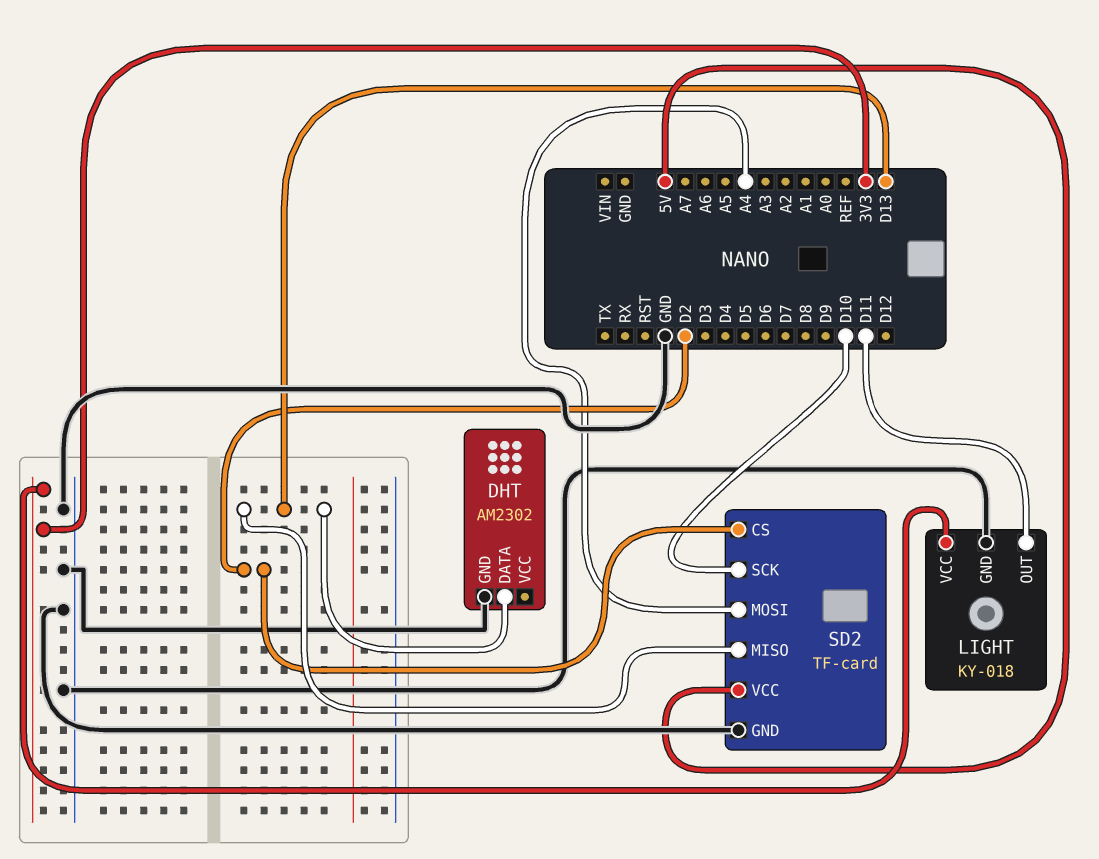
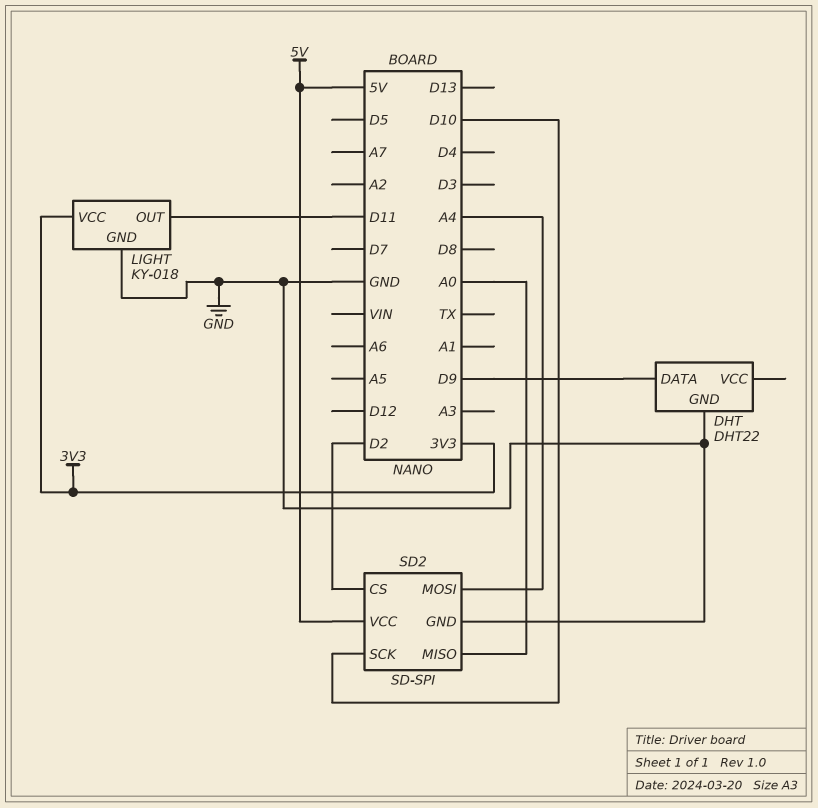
DHT: AM2302 -> DHT22
DHT pin DATA: D13 -> D9
SD2: TF-card -> SD-SPI
SD2 pin MISO: D13 -> A0

